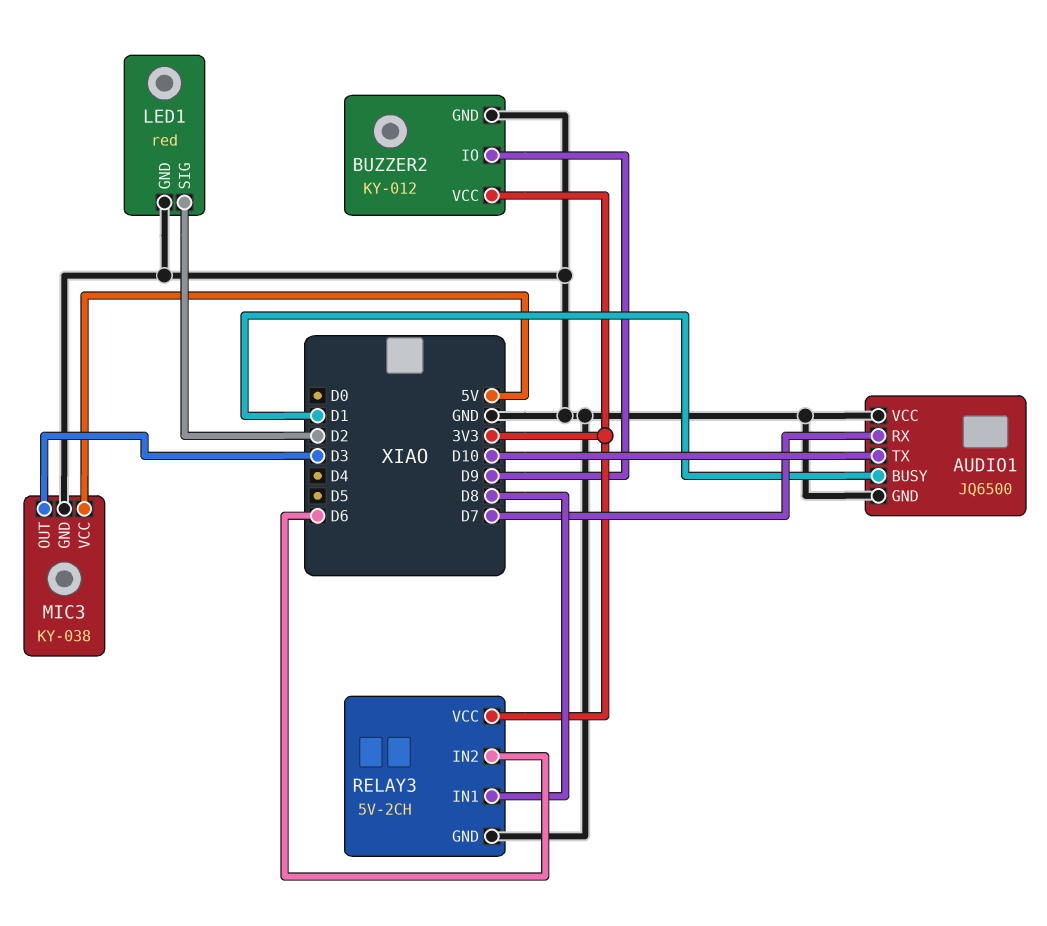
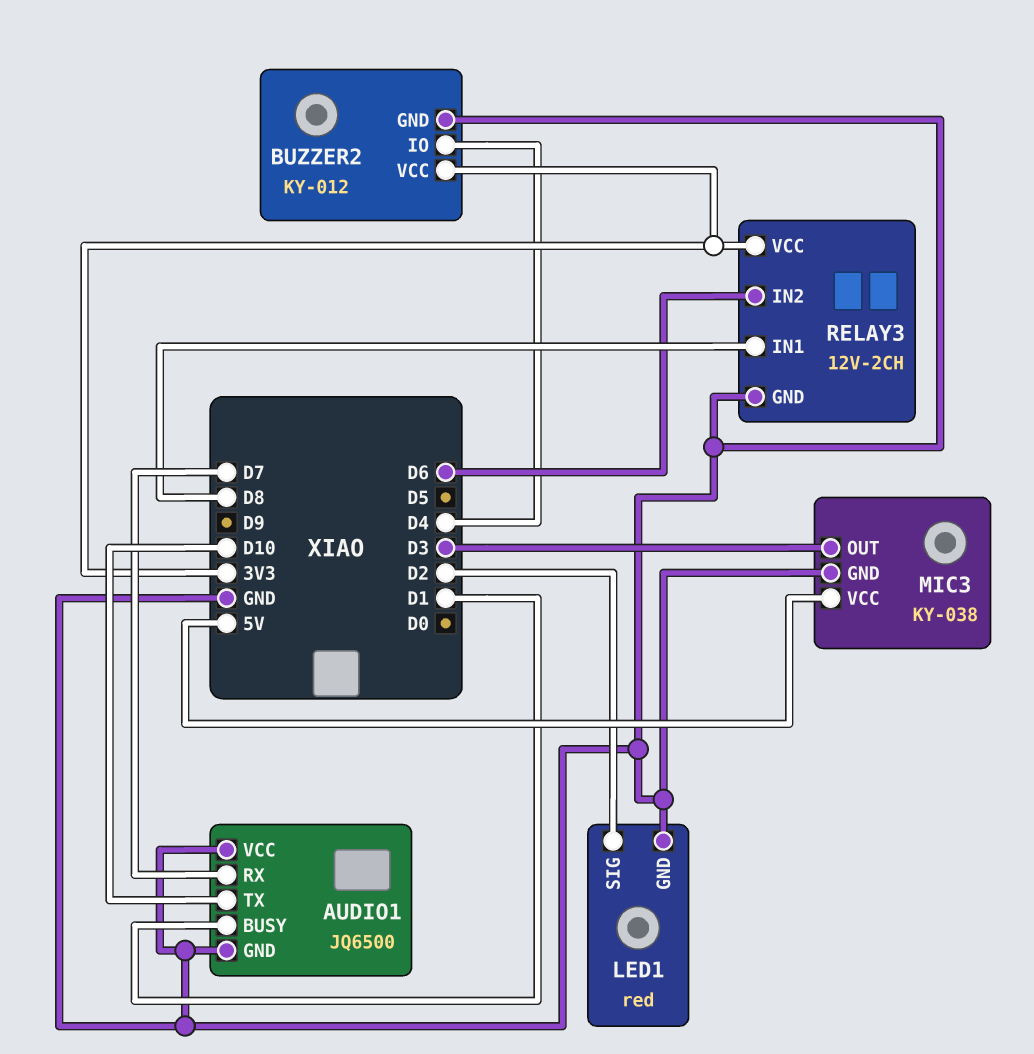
BUZZER2 pin IO: D9 -> D4
RELAY3: 5V-2CH -> 12V-2CH

